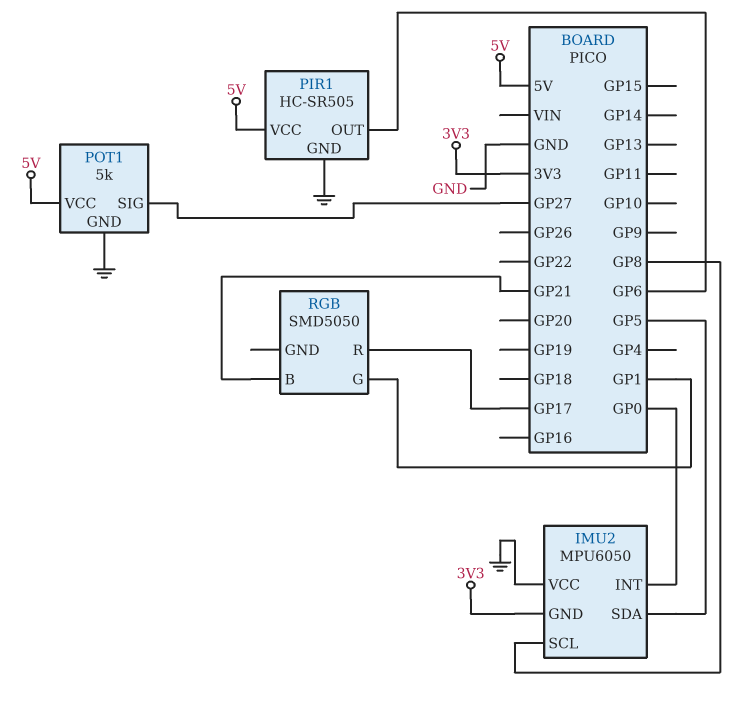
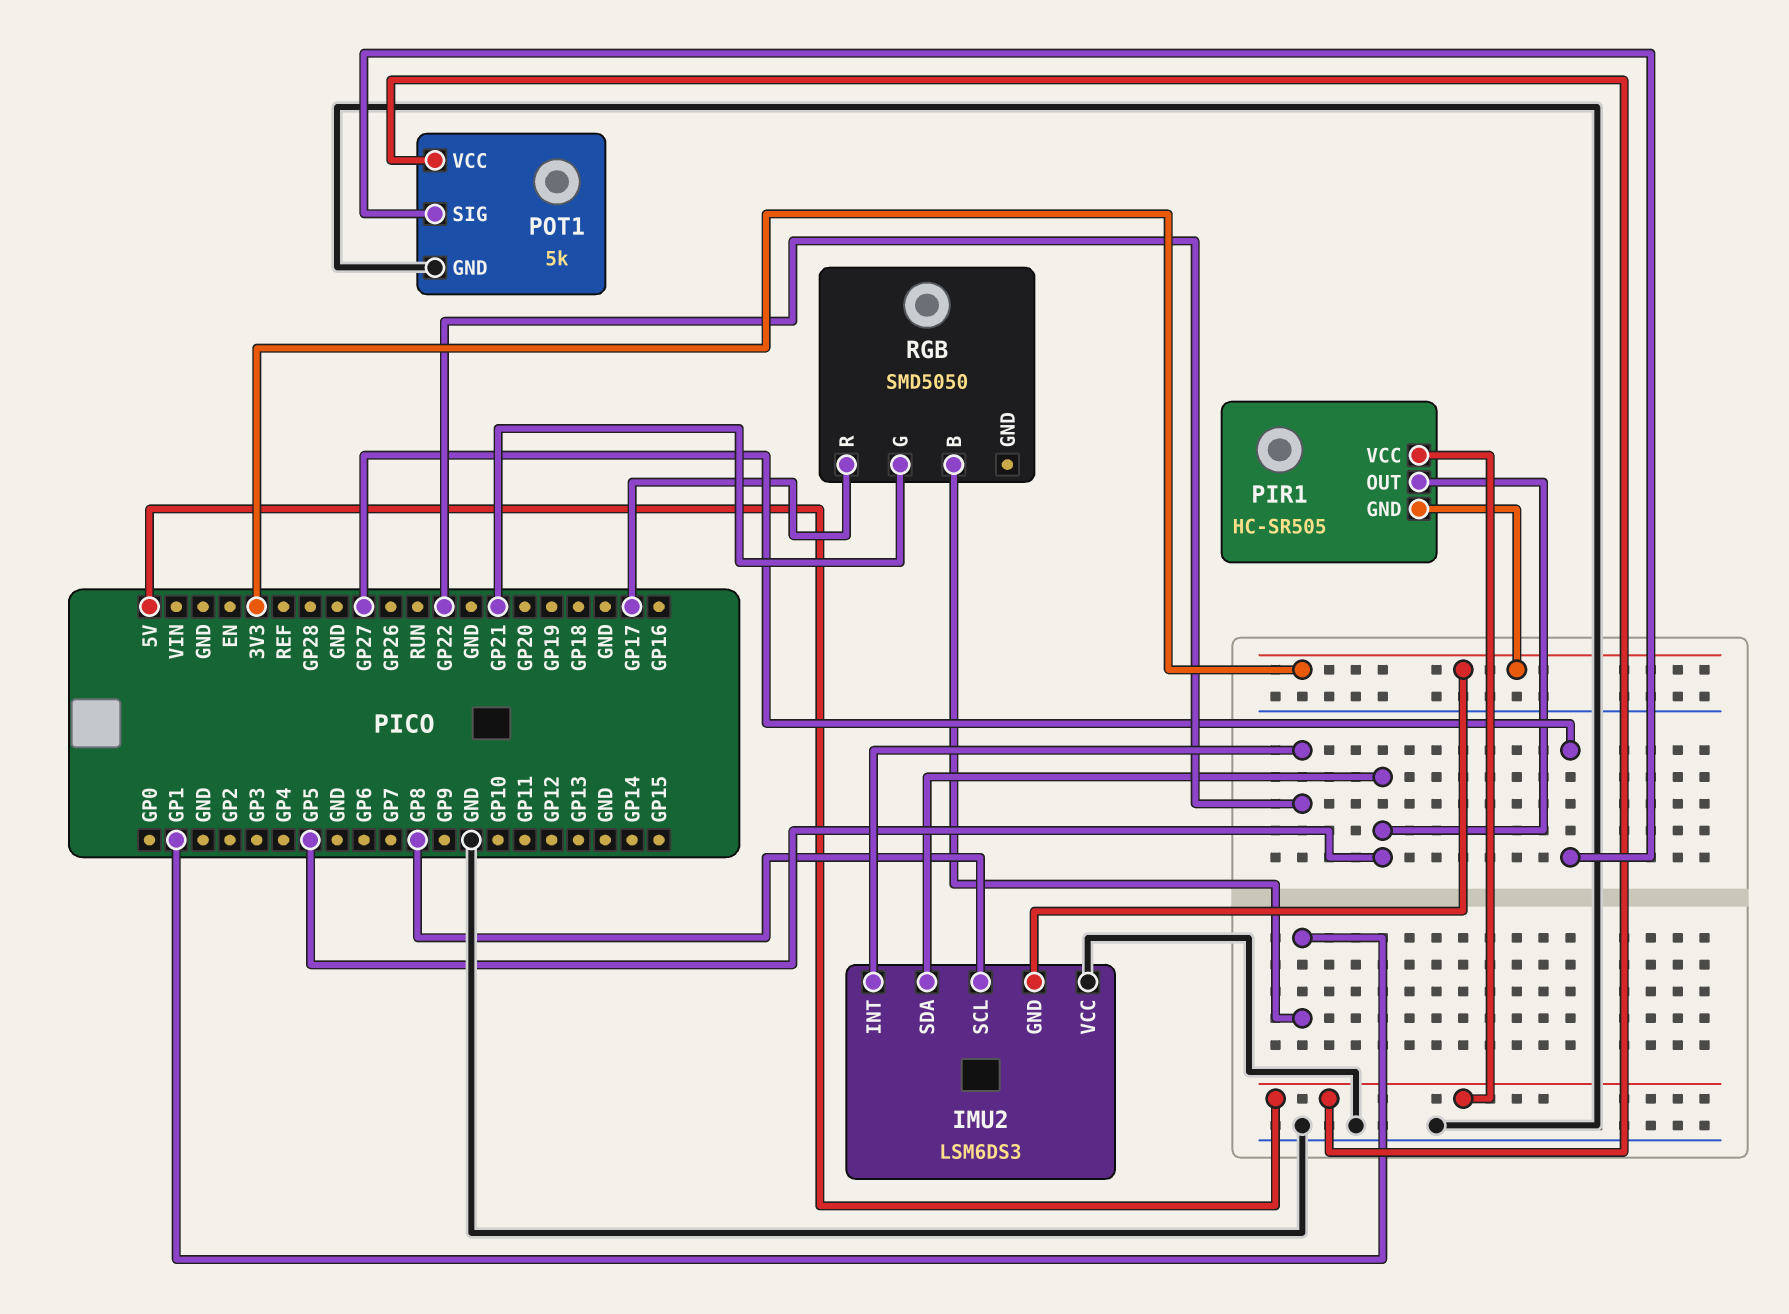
IMU2: MPU6050 -> LSM6DS3
IMU2 pin INT: GP0 -> GP22
PIR1 pin GND: GND -> 3V3
PIR1 pin OUT: GP6 -> GP5
RGB pin B: GP21 -> GP1
RGB pin G: GP1 -> GP21

